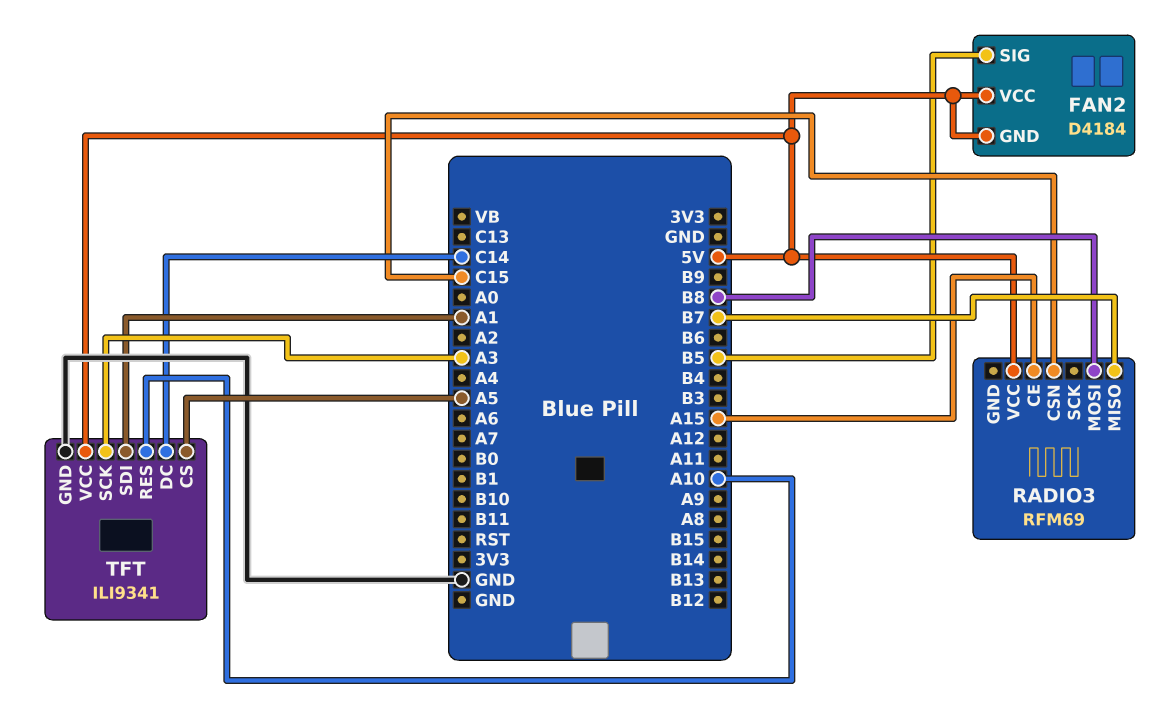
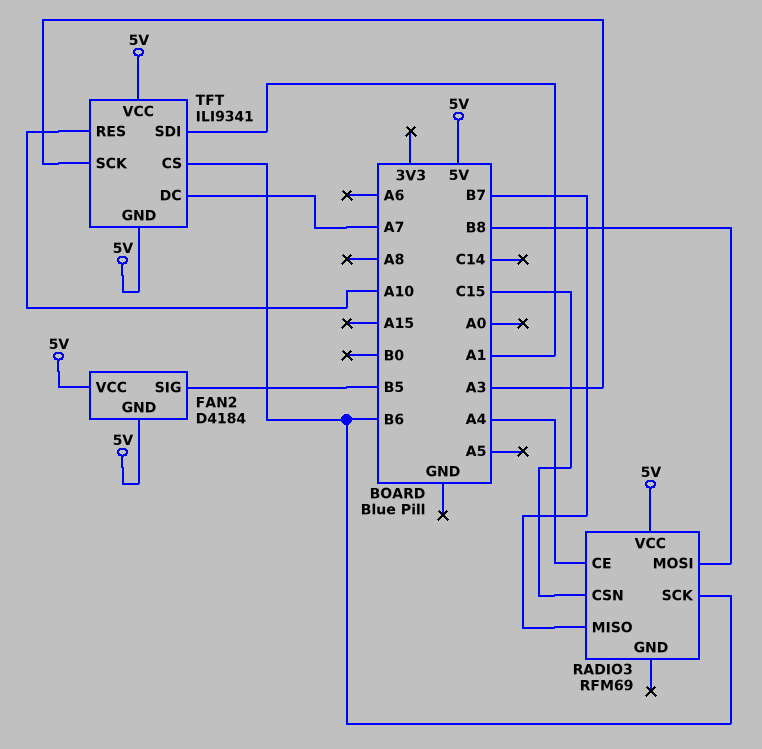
RADIO3 pin CE: A15 -> A4
RADIO3 pin SCK: none -> B6
TFT pin CS: A5 -> B6
TFT pin DC: C14 -> A7
TFT pin GND: GND -> 5V

